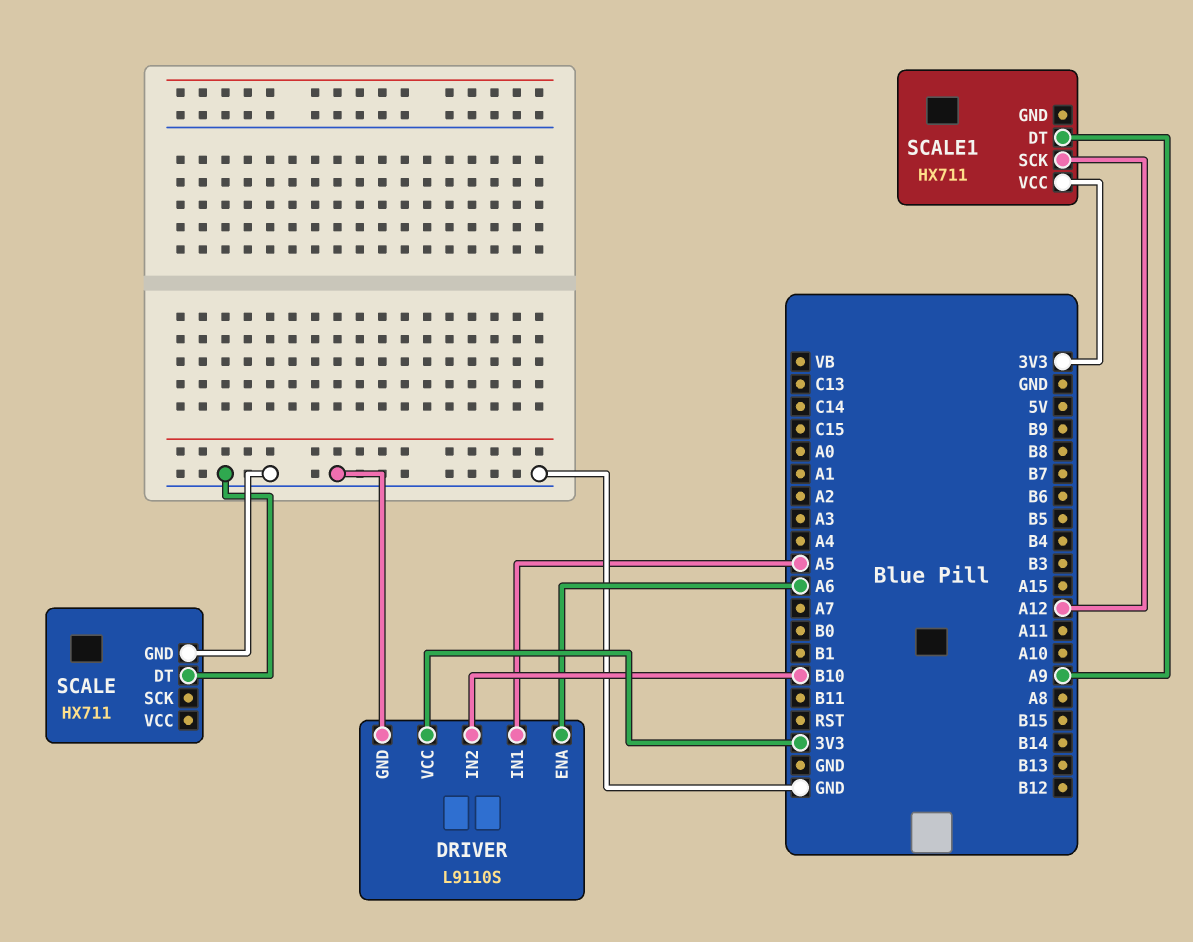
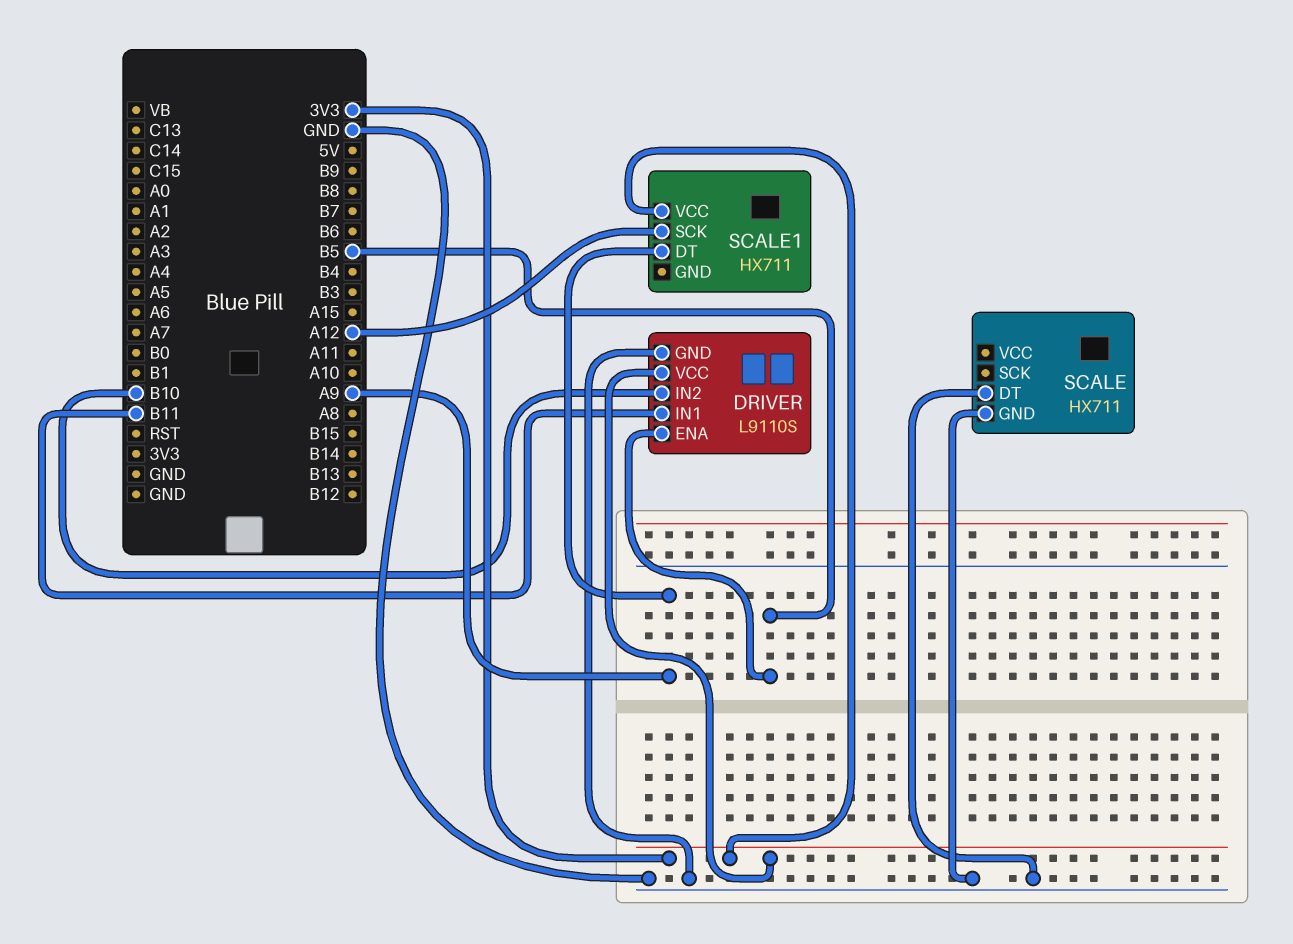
DRIVER pin ENA: A6 -> B5
DRIVER pin IN1: A5 -> B11

